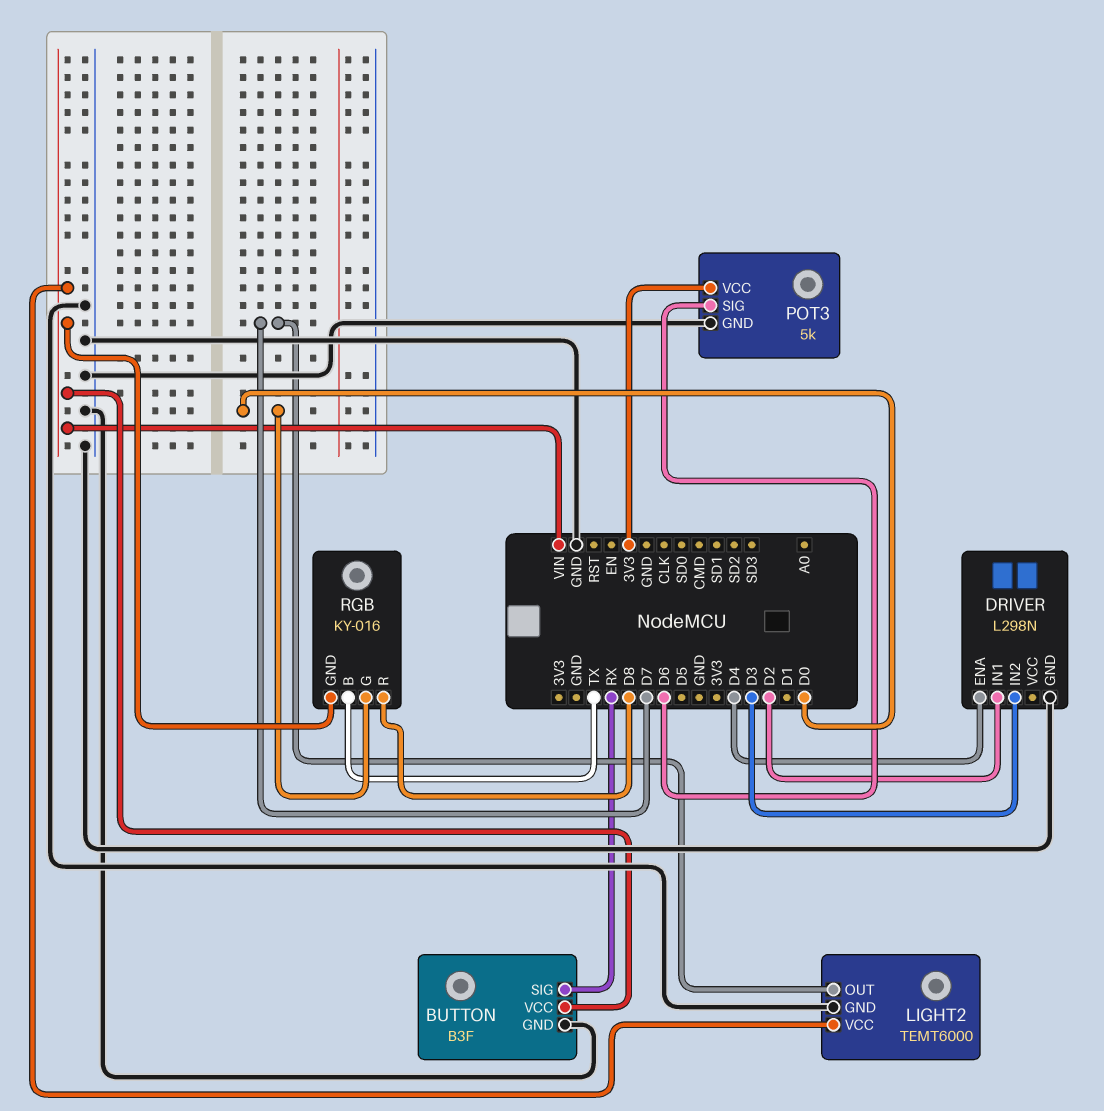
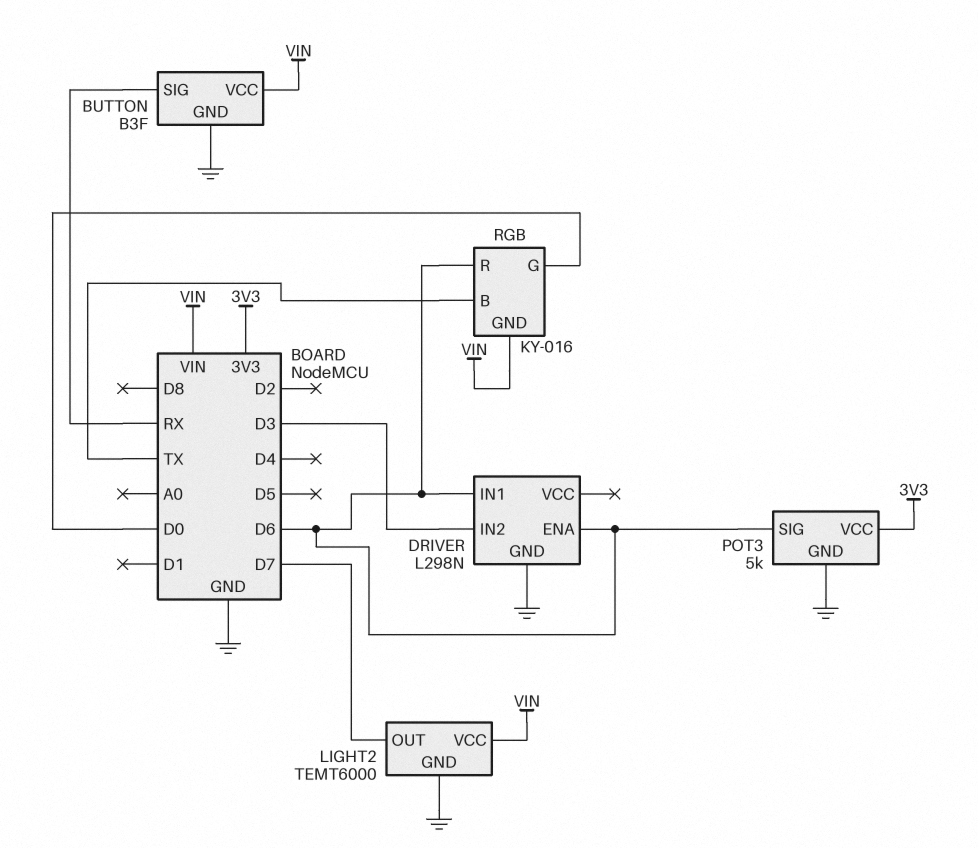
DRIVER pin ENA: D4 -> D6
DRIVER pin IN1: D2 -> D6
RGB pin R: D8 -> D6

